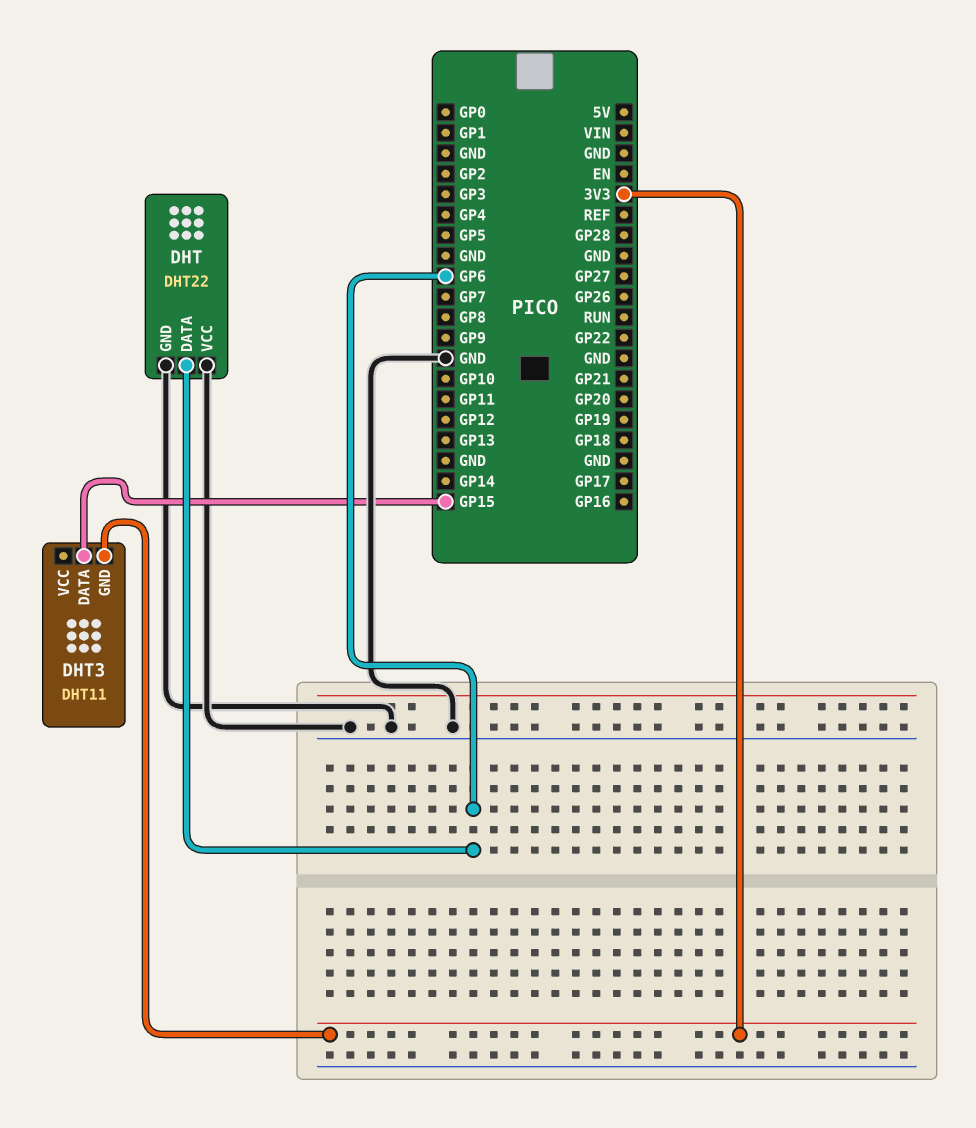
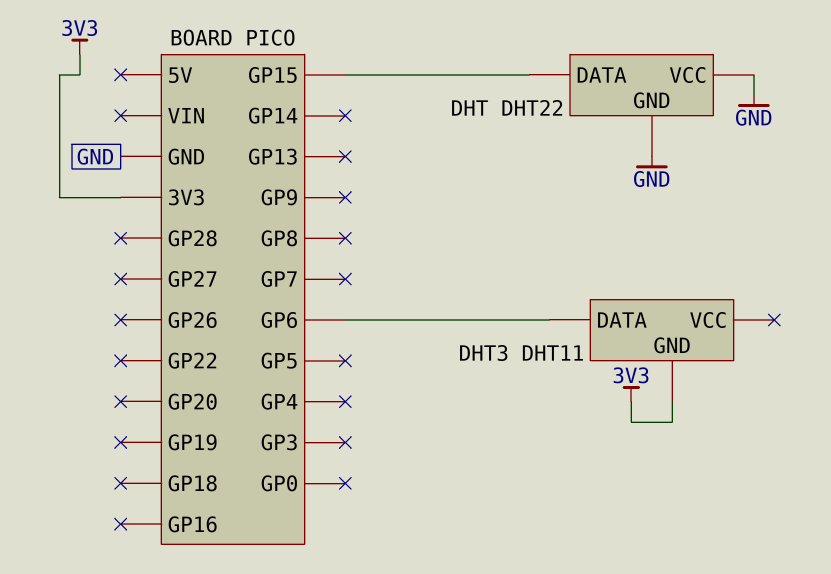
DHT pin DATA: GP6 -> GP15
DHT3 pin DATA: GP15 -> GP6

